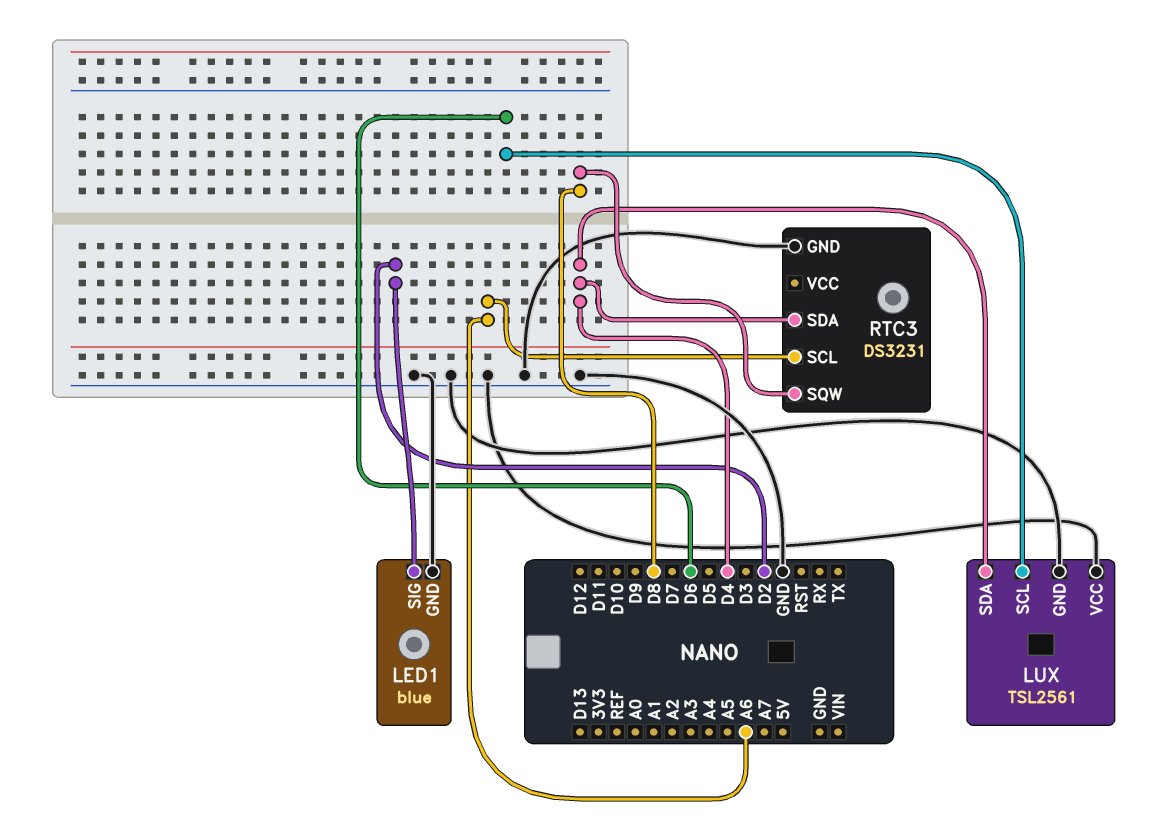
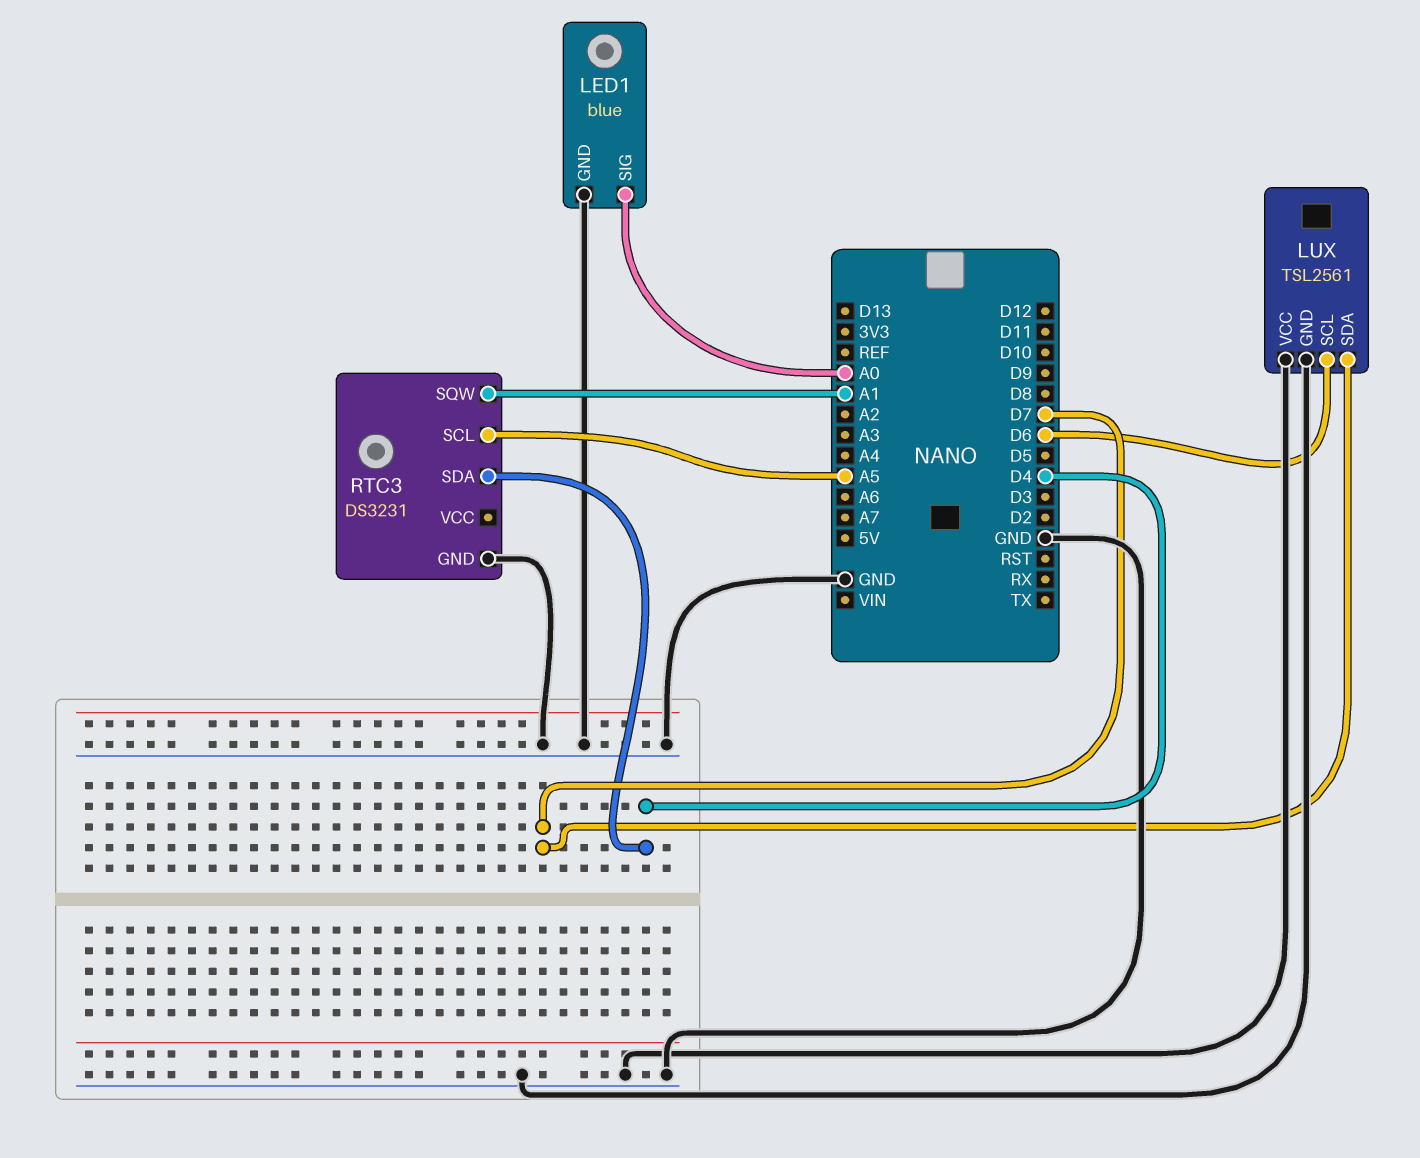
LED1 pin SIG: D2 -> A0
LUX pin SDA: D4 -> D7
RTC3 pin SCL: A6 -> A5
RTC3 pin SQW: D8 -> A1

